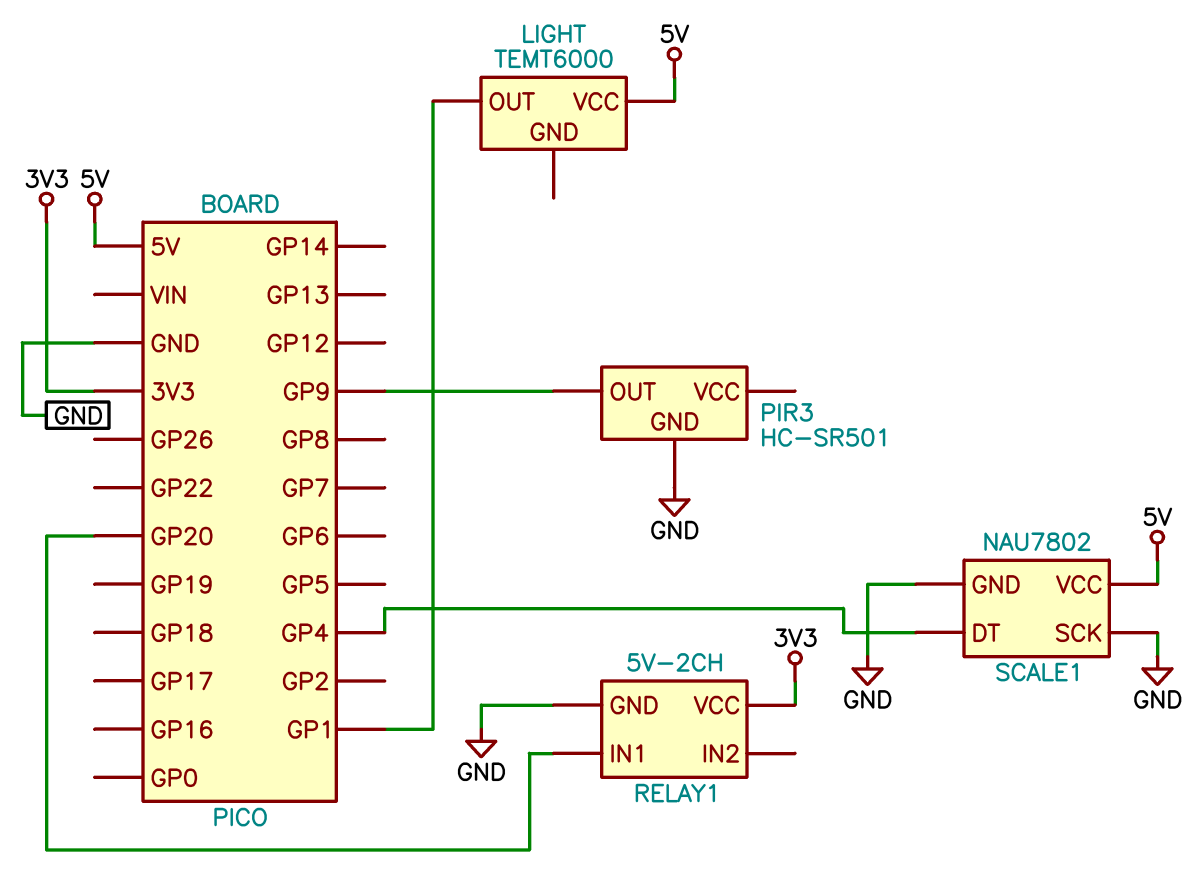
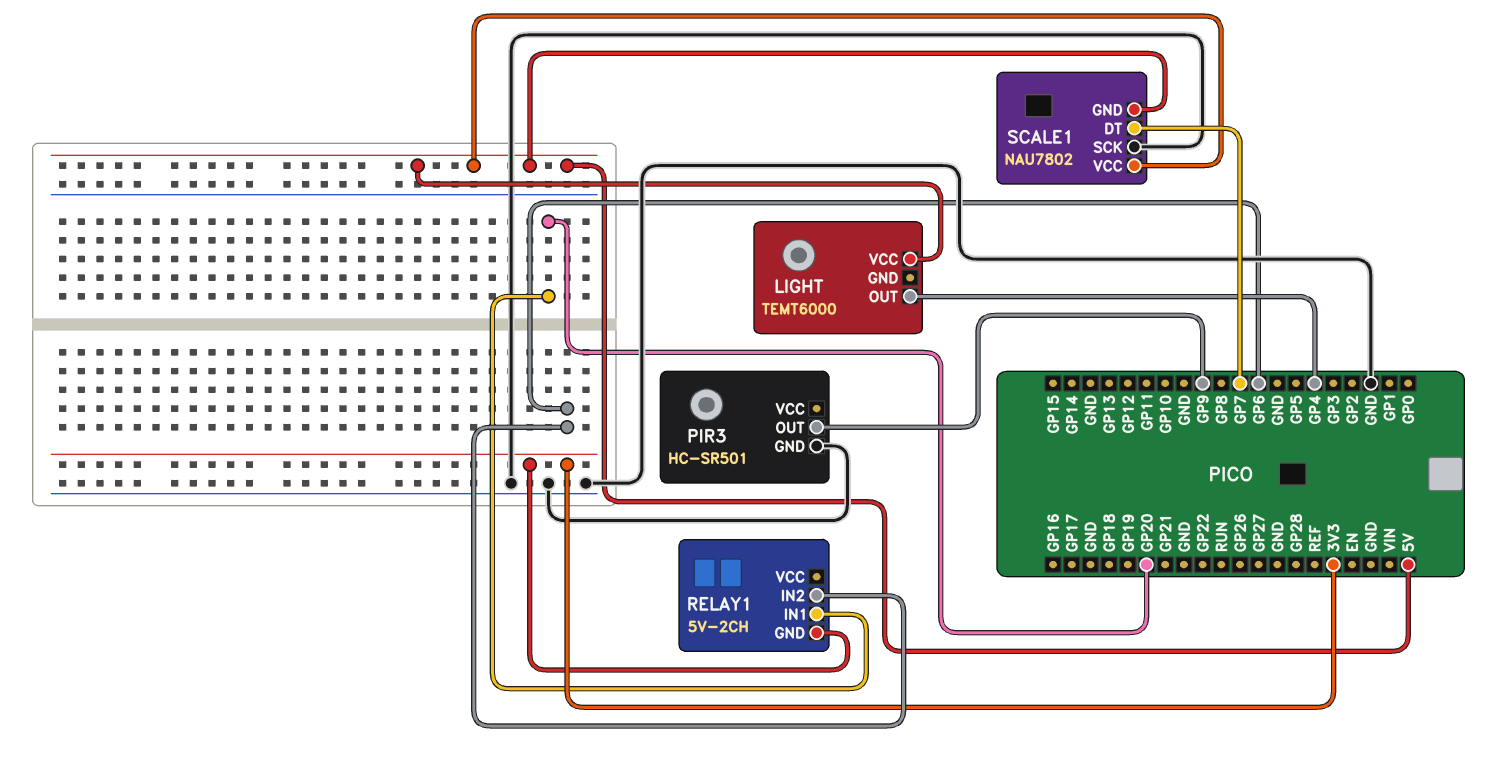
LIGHT pin OUT: GP1 -> GP4
RELAY1 pin GND: GND -> 3V3
RELAY1 pin IN2: none -> GP6
RELAY1 pin VCC: 3V3 -> none
SCALE1 pin DT: GP4 -> GP7
SCALE1 pin GND: GND -> 5V

